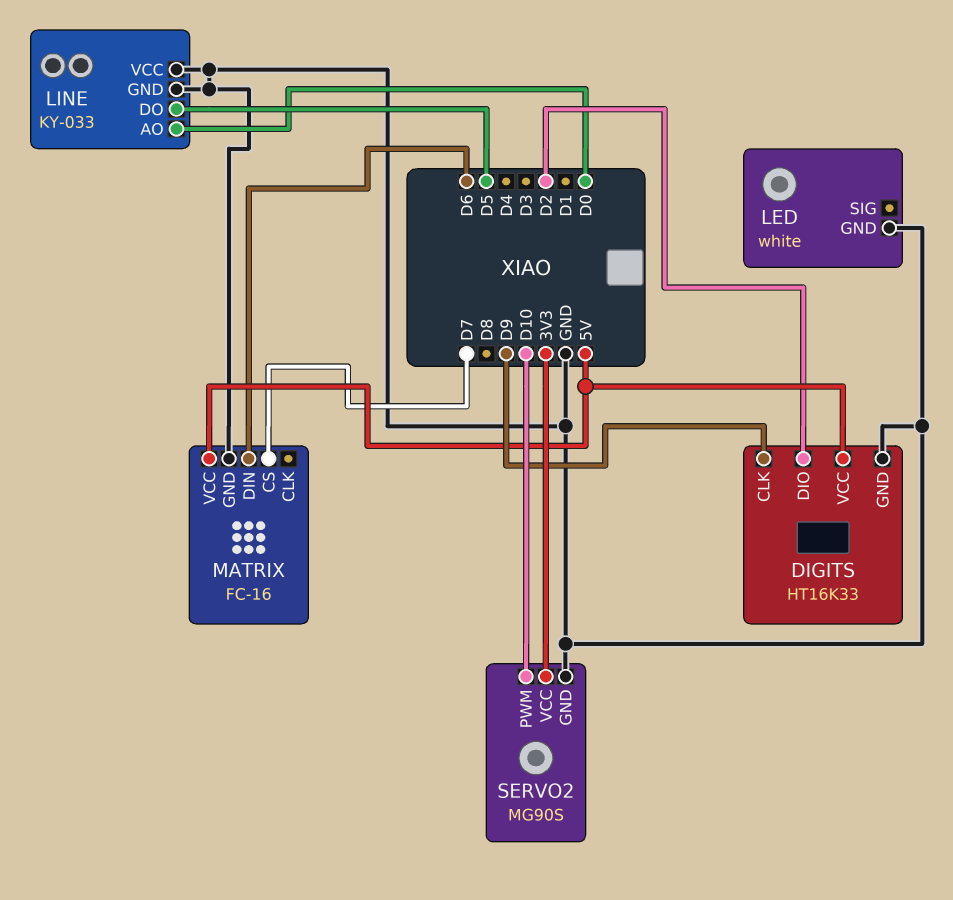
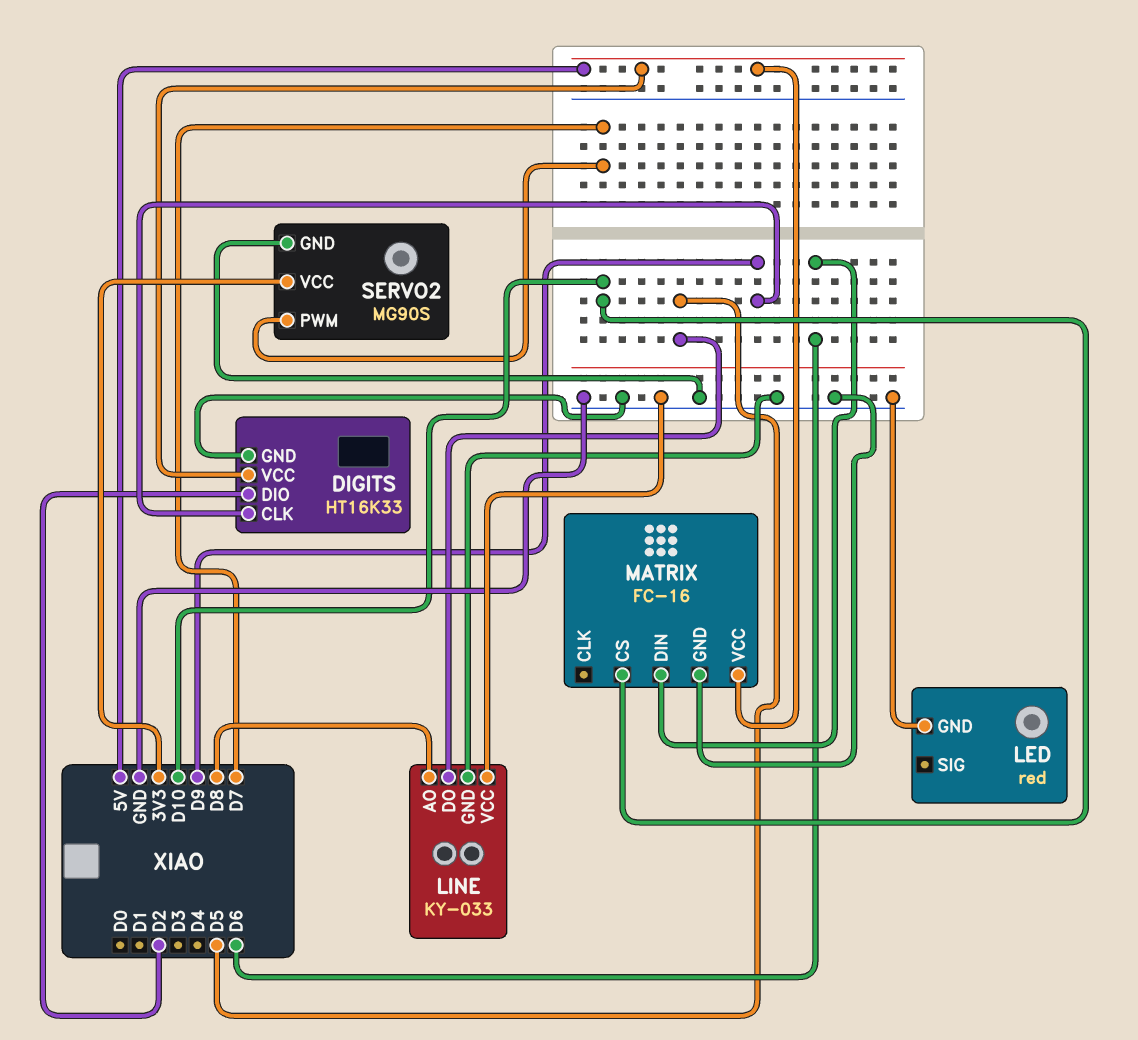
LED: white -> red
LINE pin AO: D0 -> D8
MATRIX pin CS: D7 -> D10
SERVO2 pin PWM: D10 -> D7

